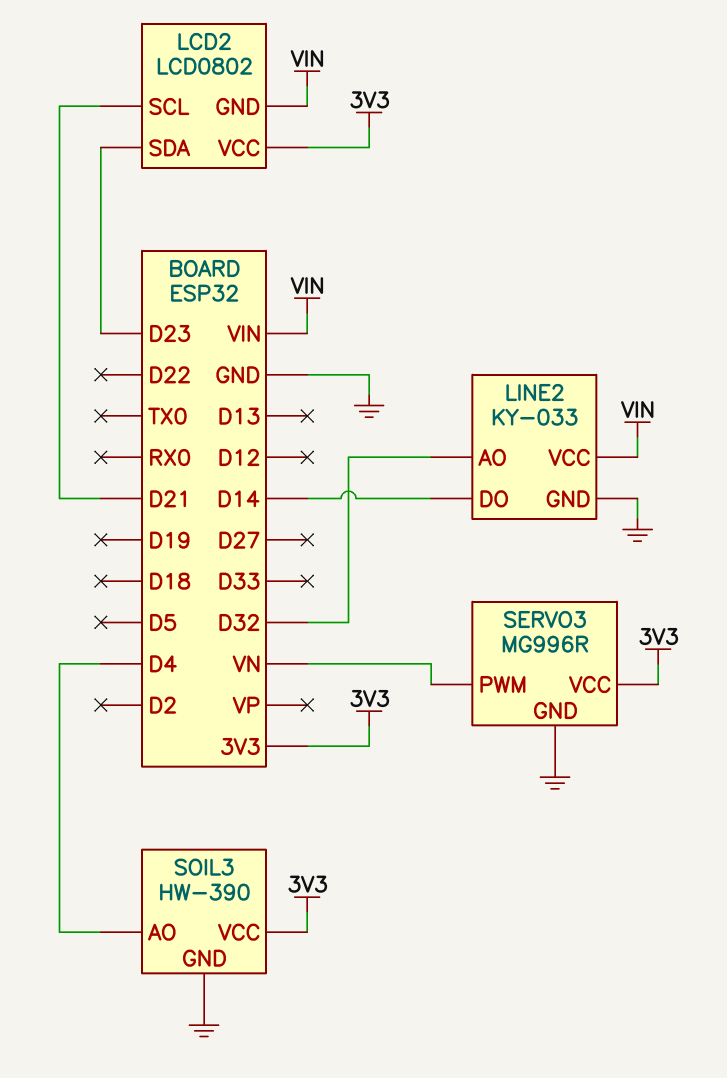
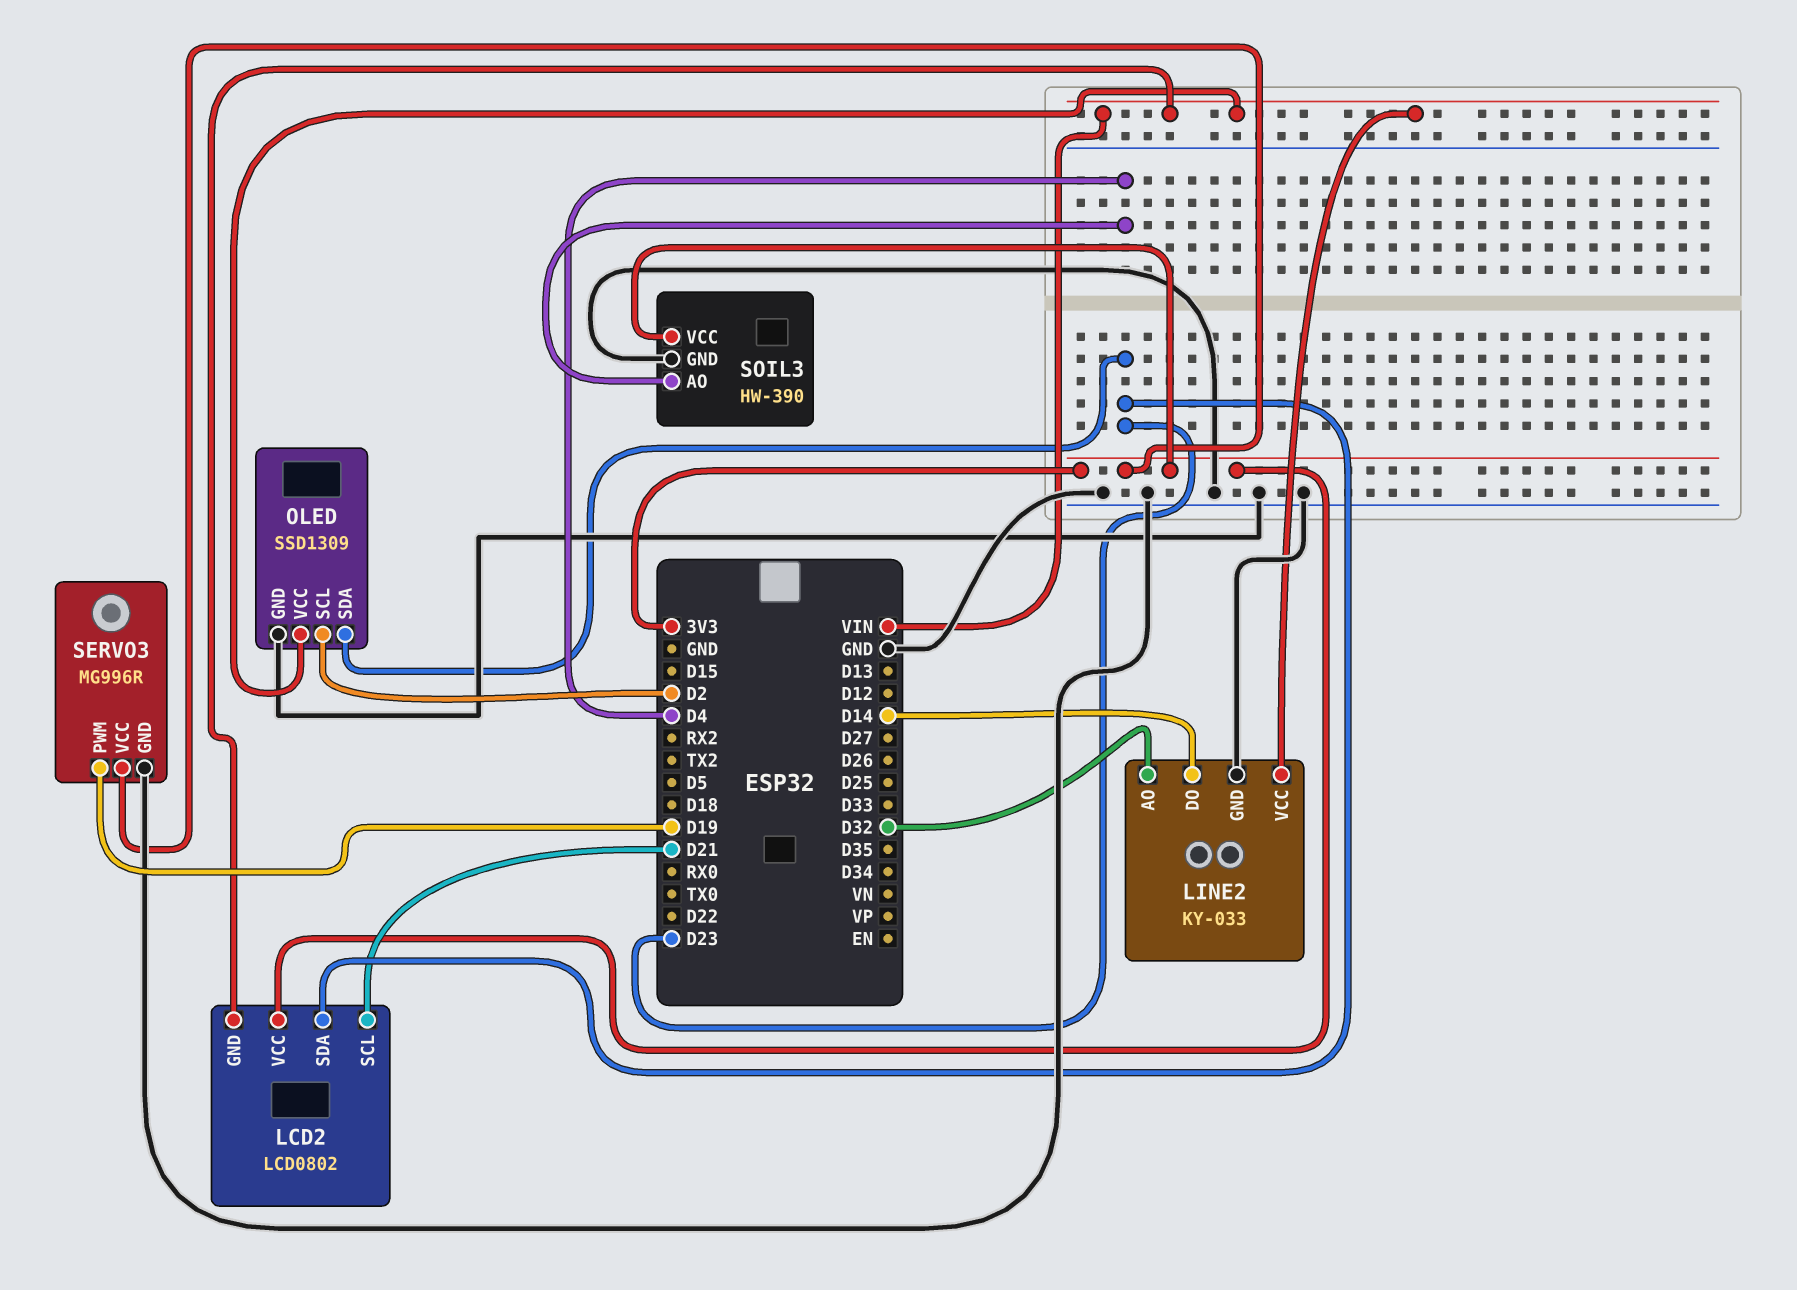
OLED: none -> SSD1309
OLED pin GND: none -> GND
OLED pin SCL: none -> D2
OLED pin SDA: none -> D23
OLED pin VCC: none -> VIN
SERVO3 pin PWM: VN -> D19

